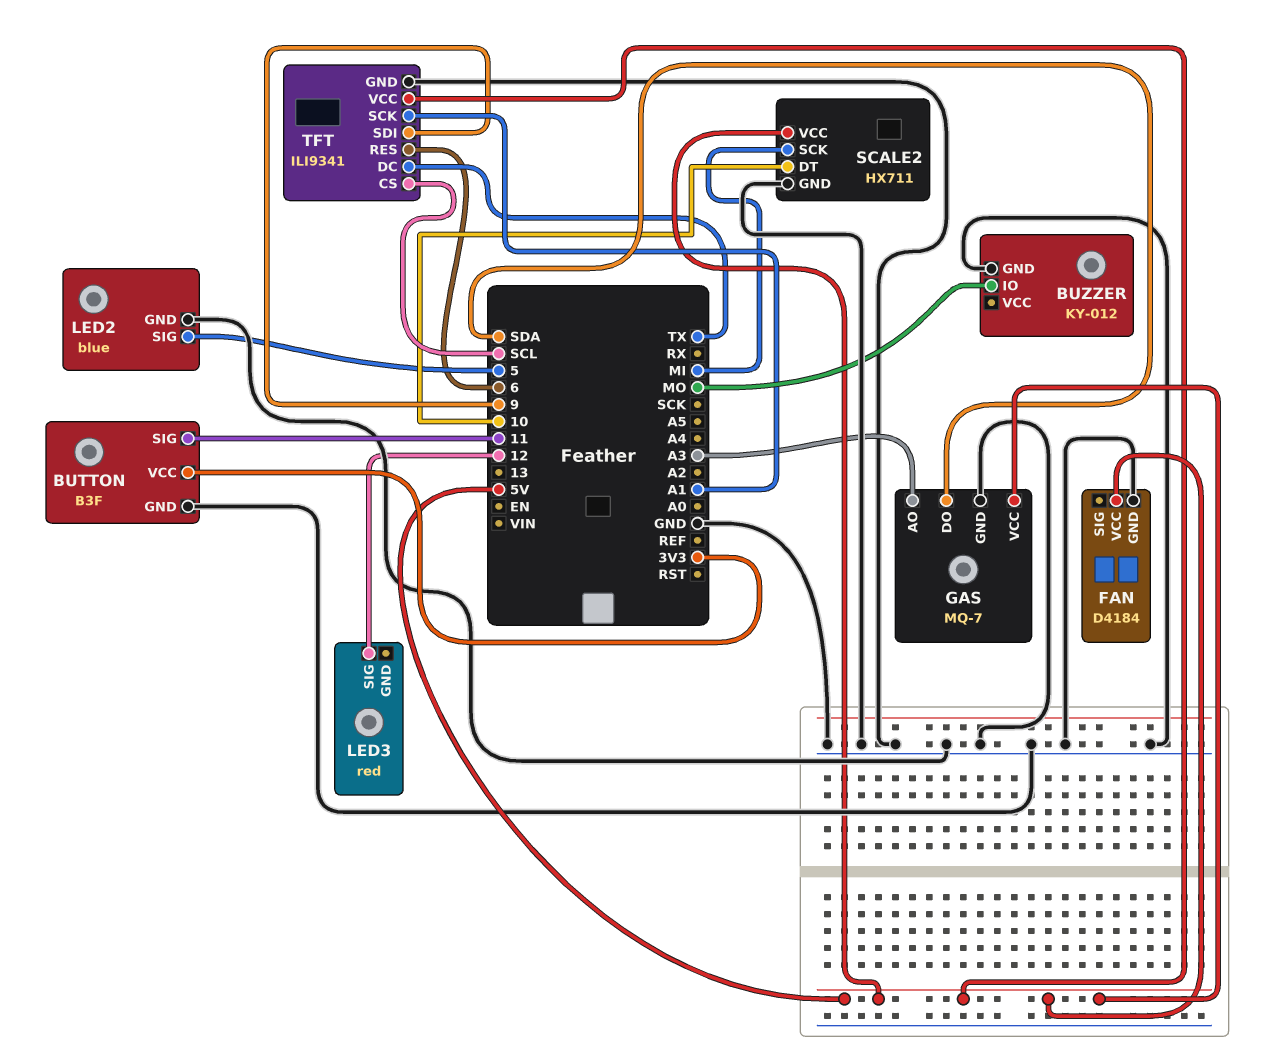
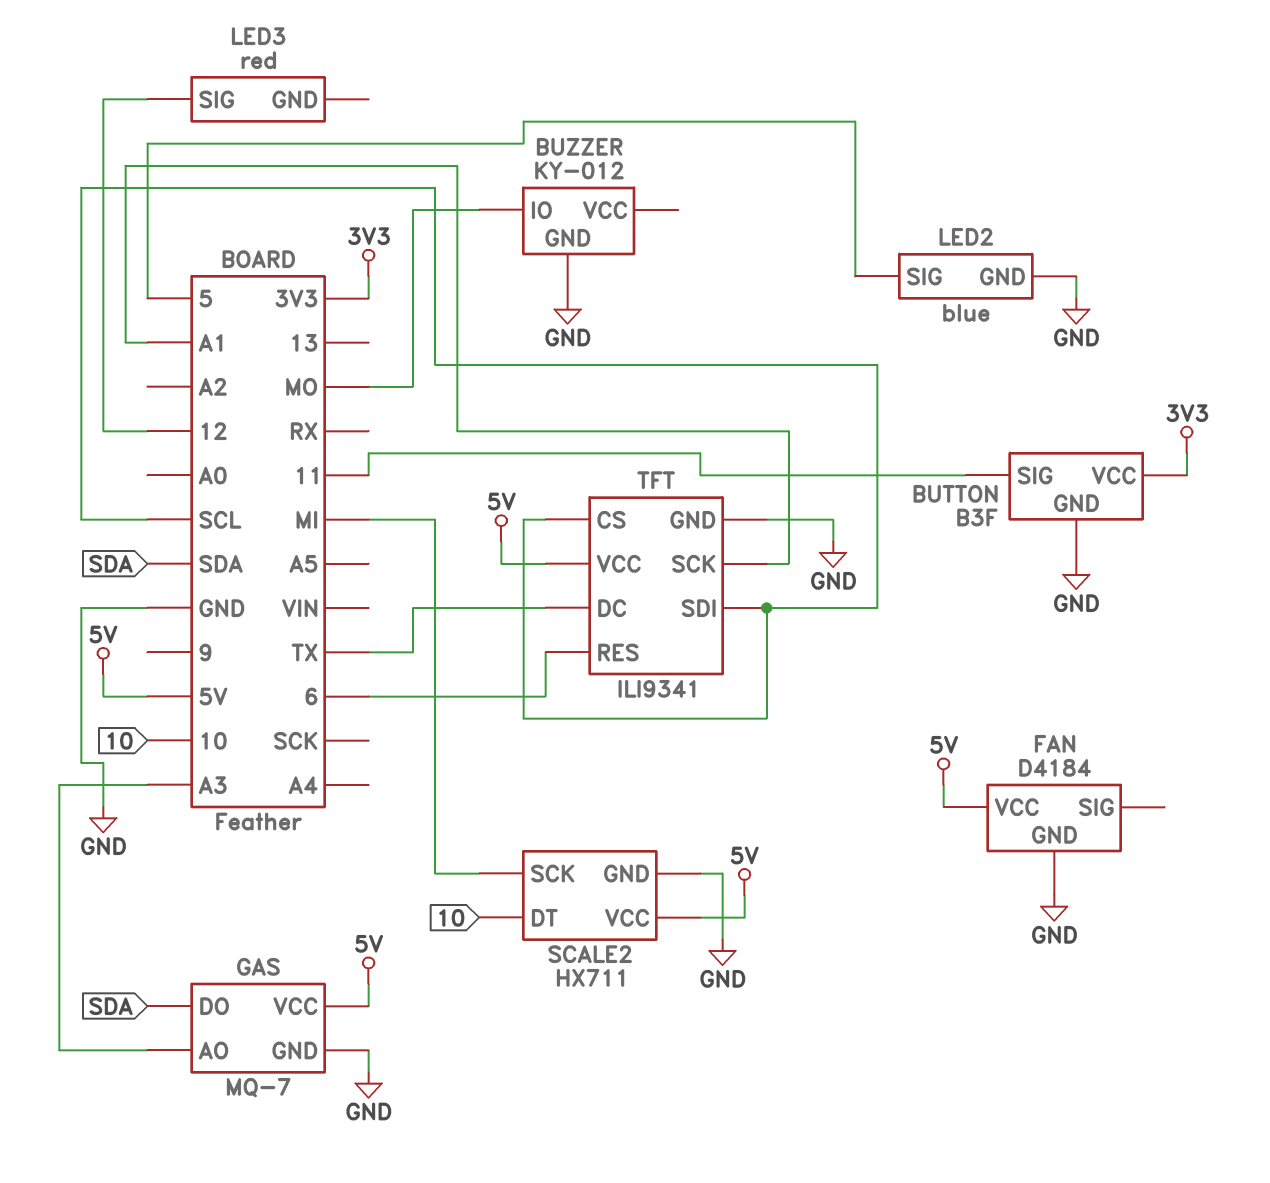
TFT pin SDI: 9 -> SCL

